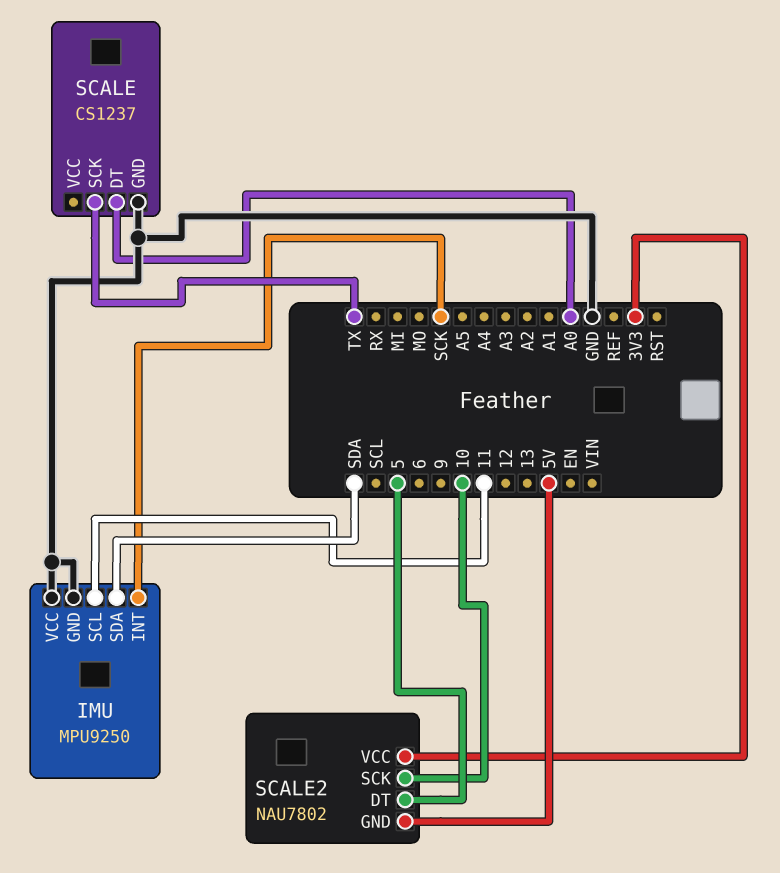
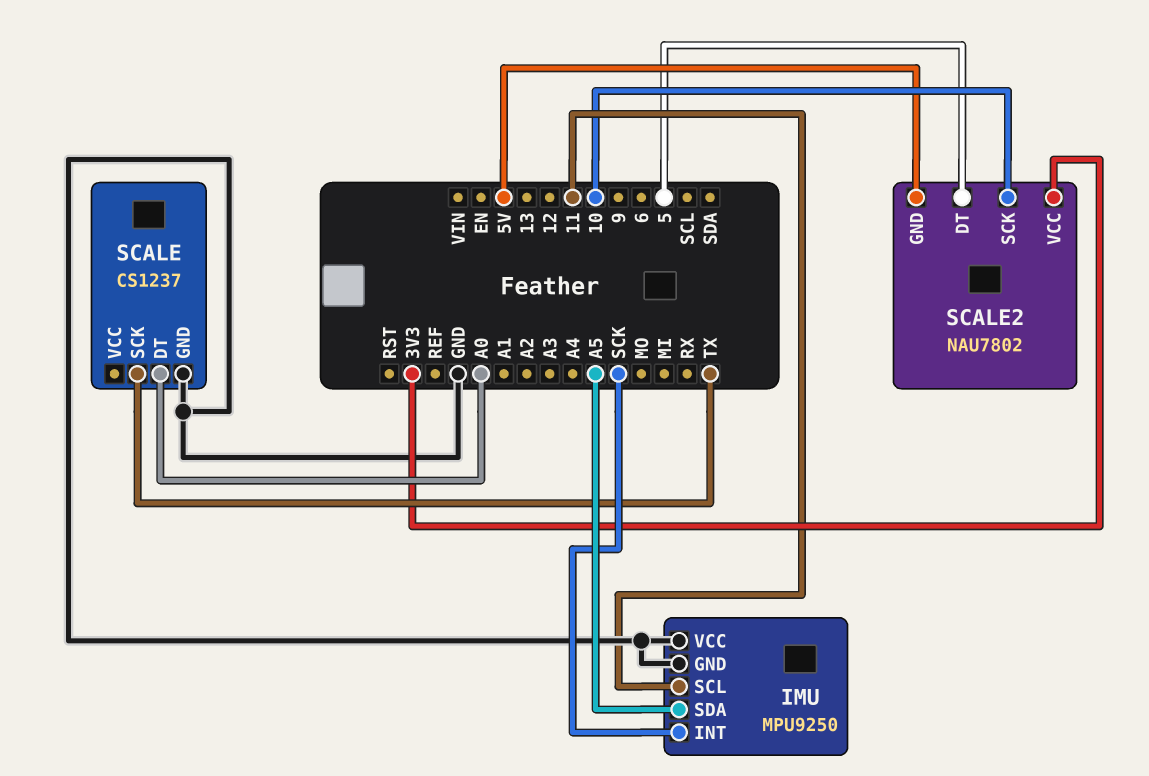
IMU pin SDA: SDA -> A5

